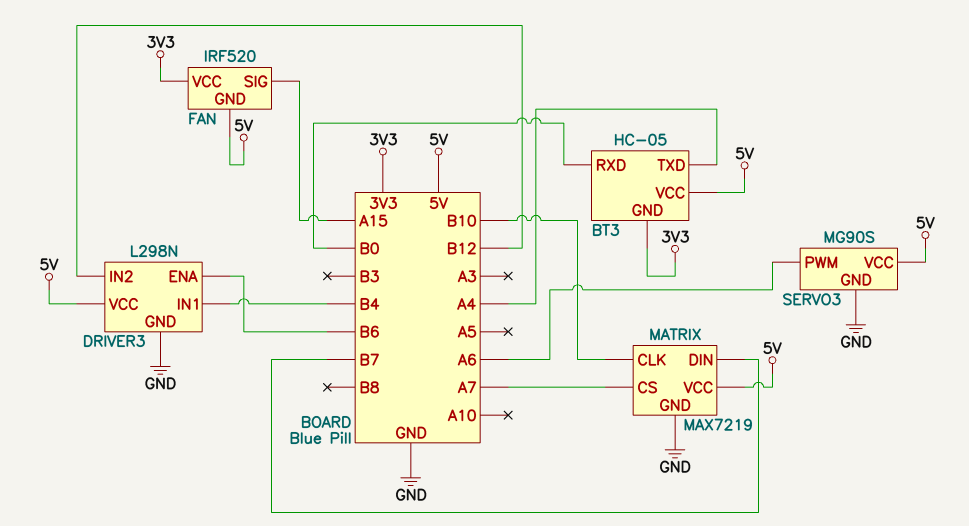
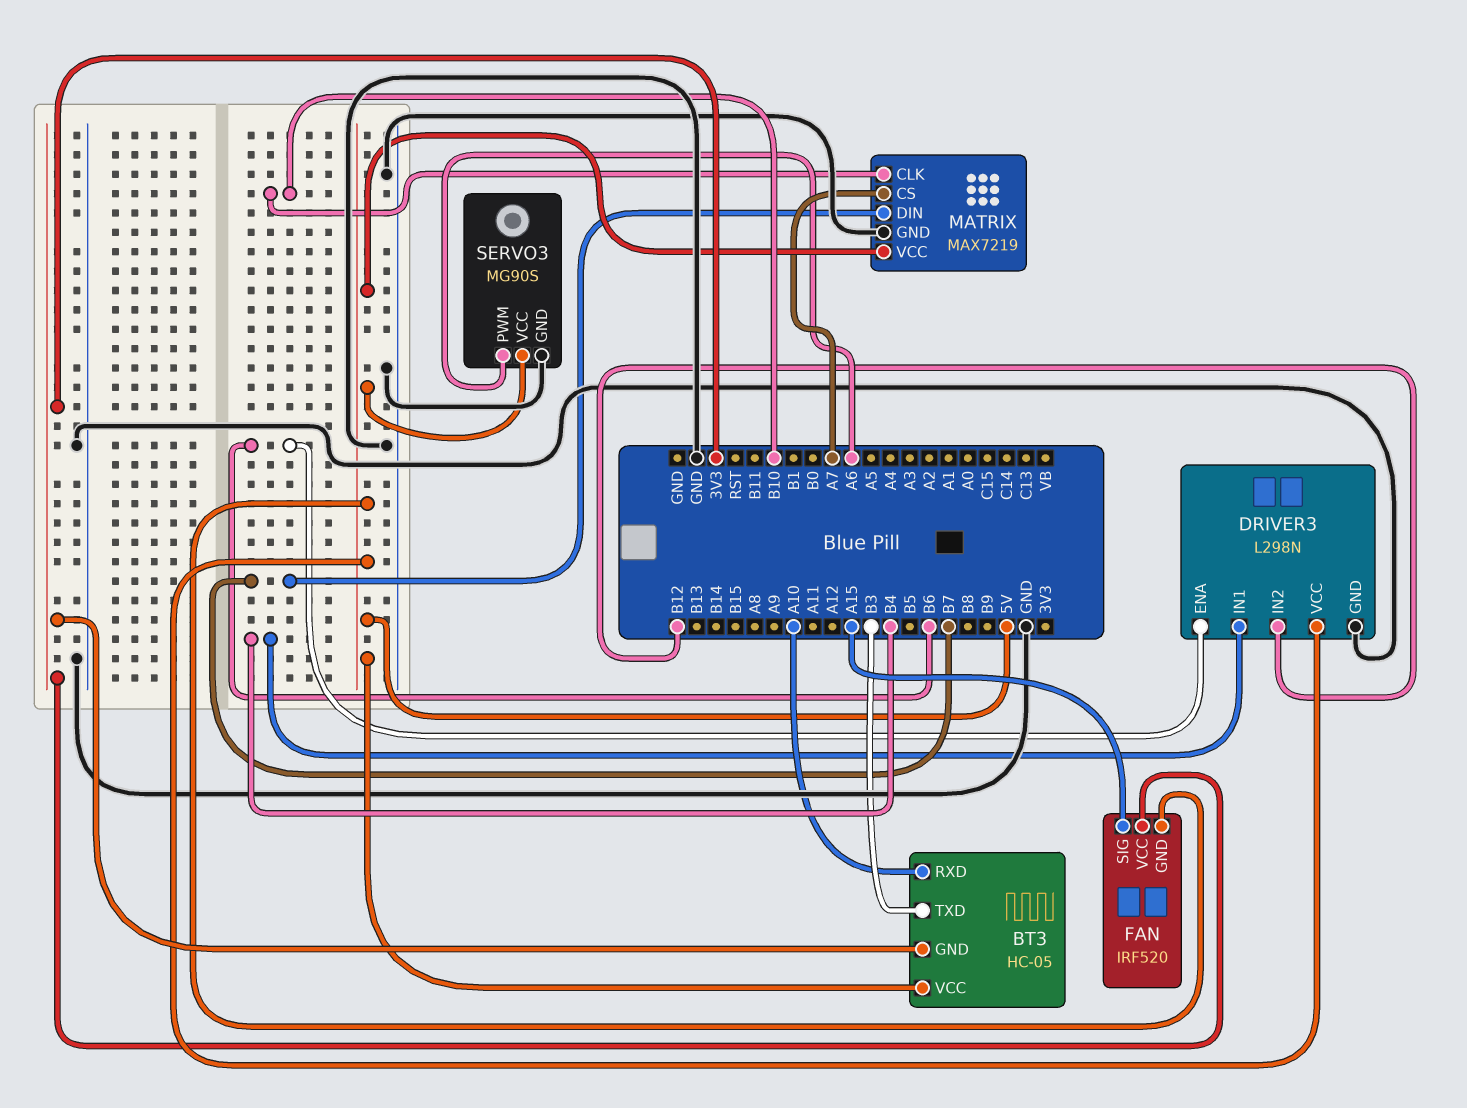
BT3 pin RXD: B0 -> A10
BT3 pin TXD: A4 -> B3

